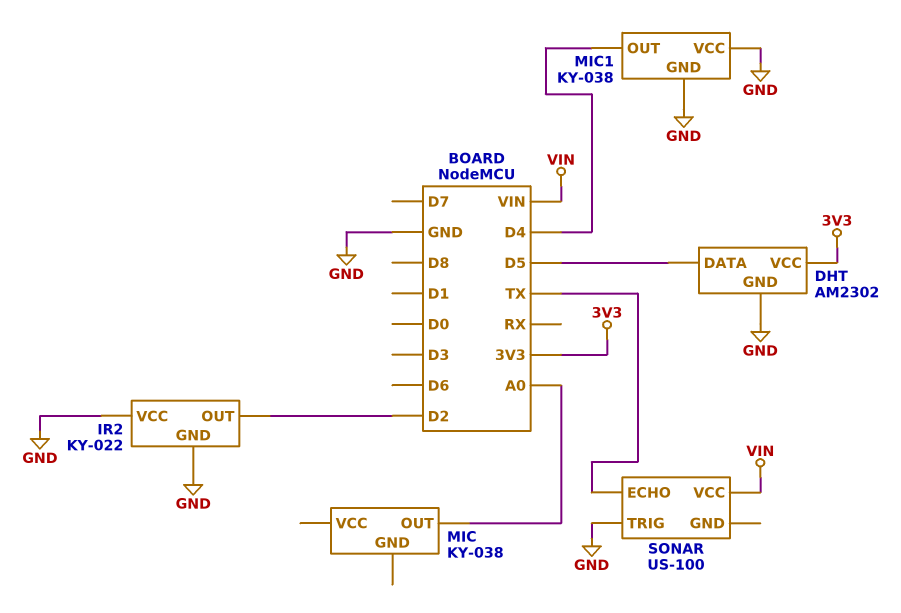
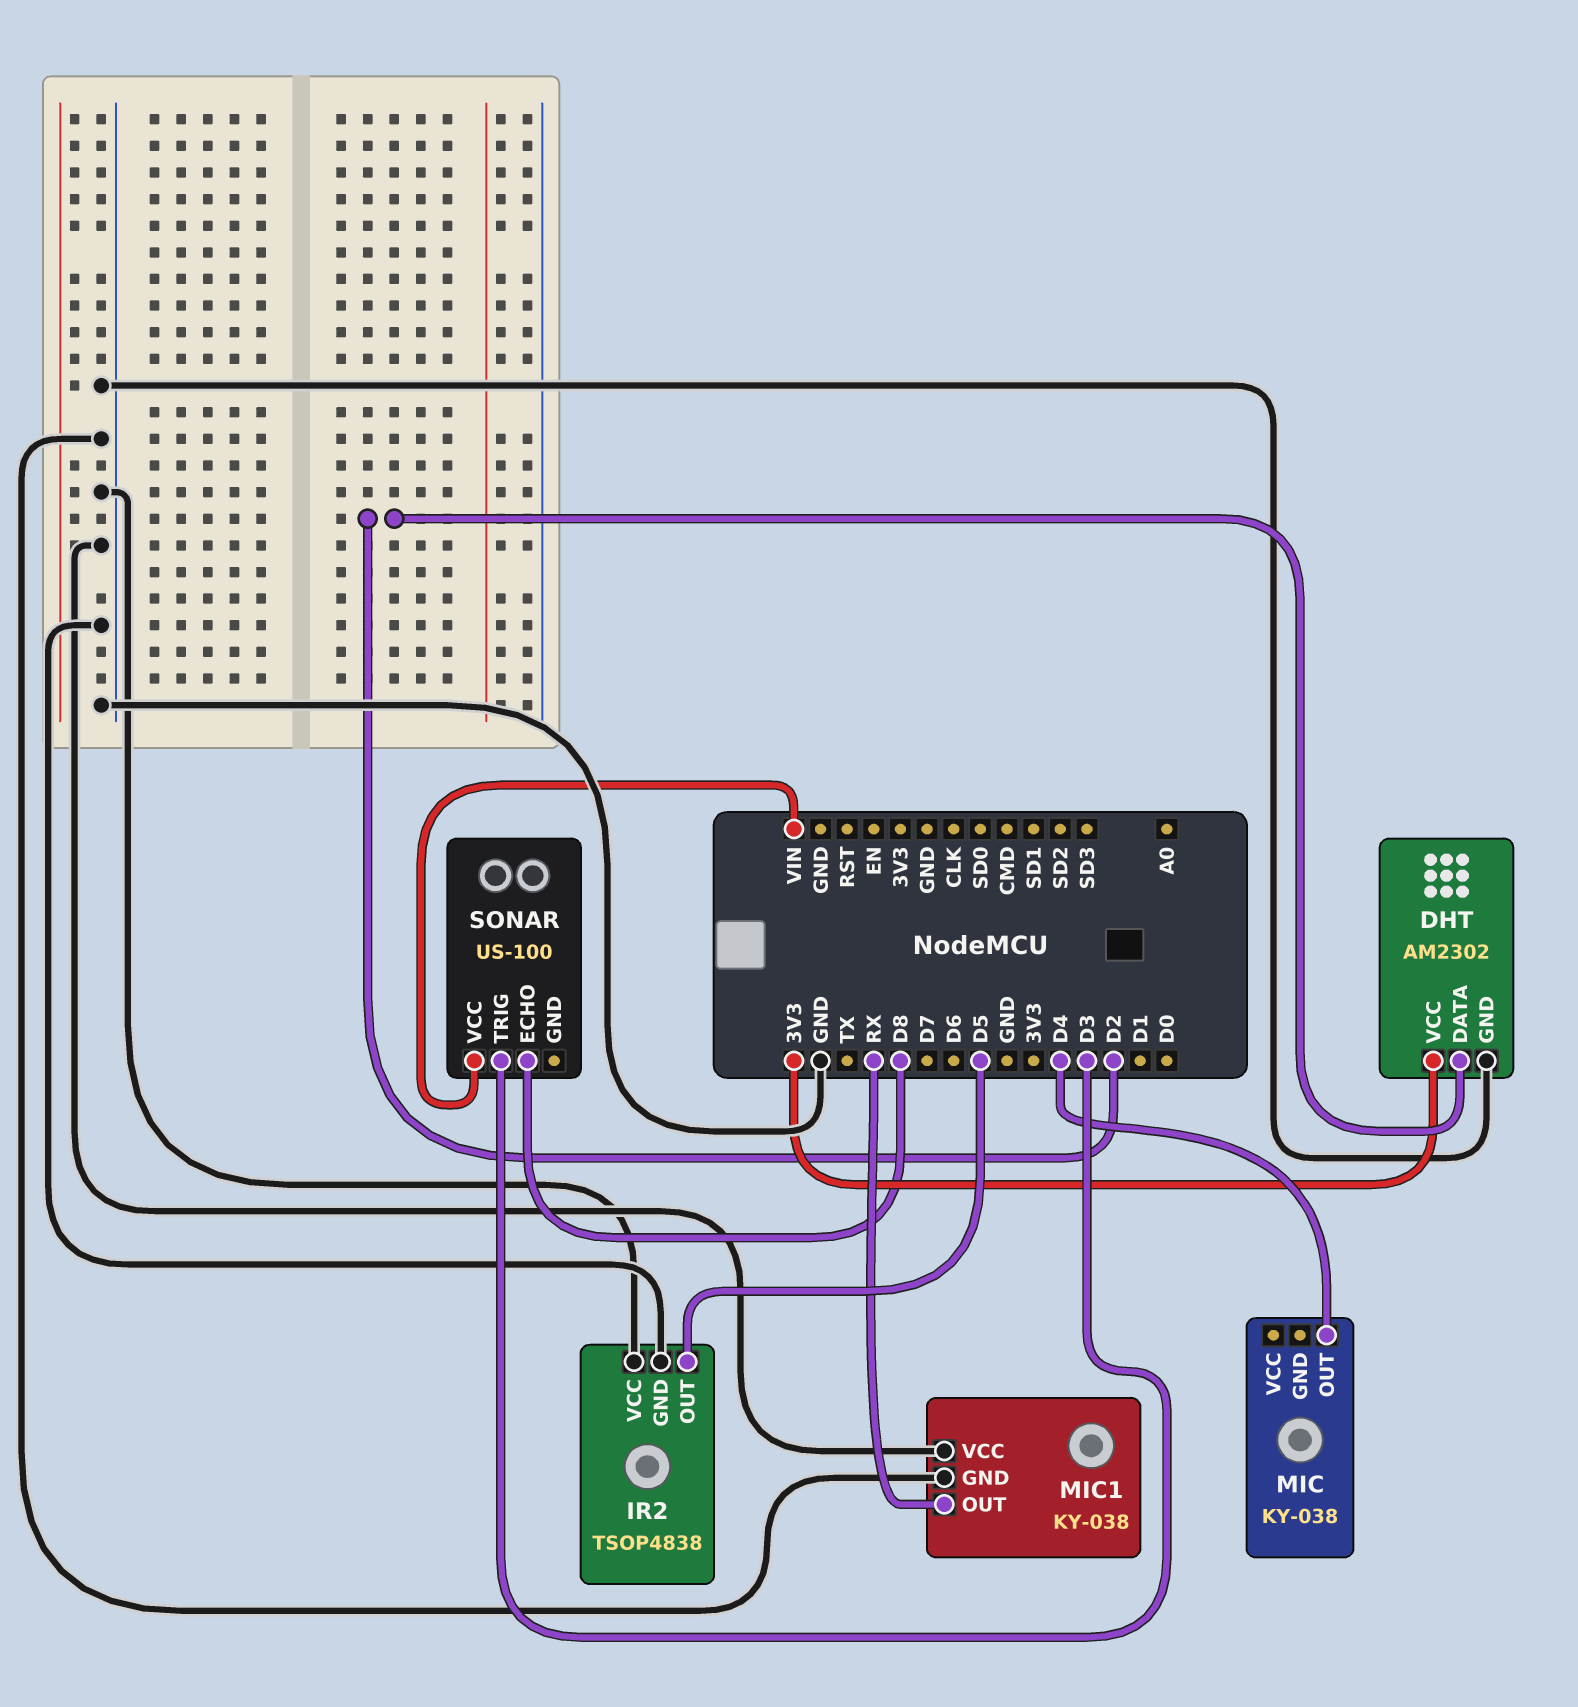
DHT pin DATA: D5 -> D2
IR2: KY-022 -> TSOP4838
IR2 pin OUT: D2 -> D5
MIC pin OUT: A0 -> D4
MIC1 pin OUT: D4 -> RX
SONAR pin ECHO: TX -> D8
SONAR pin TRIG: GND -> D3

